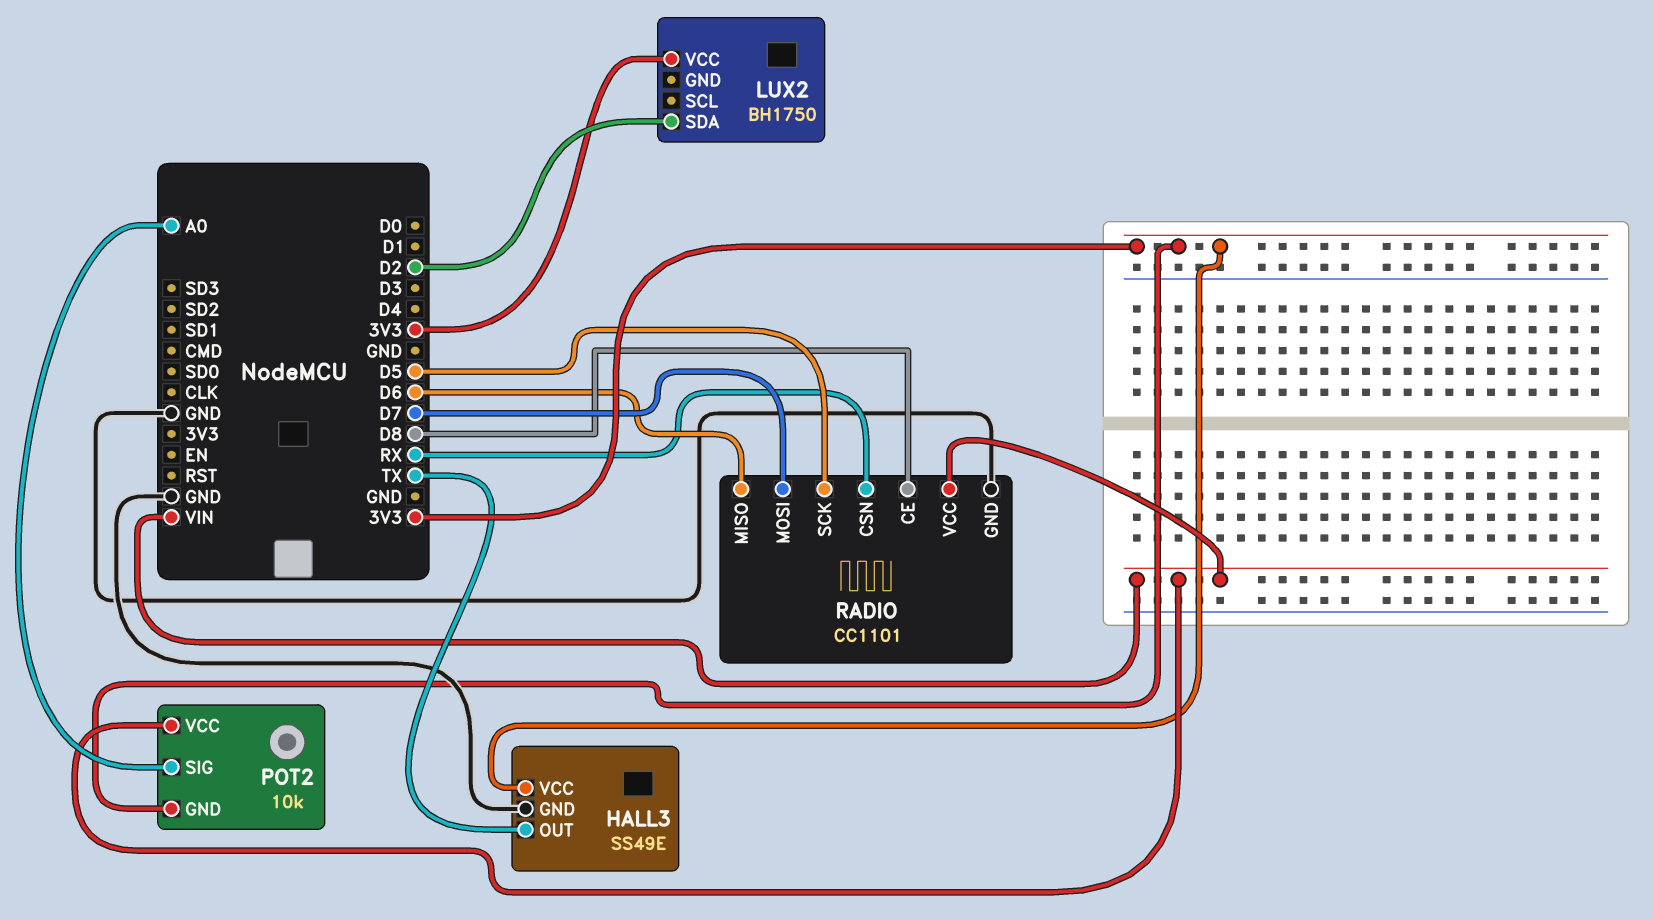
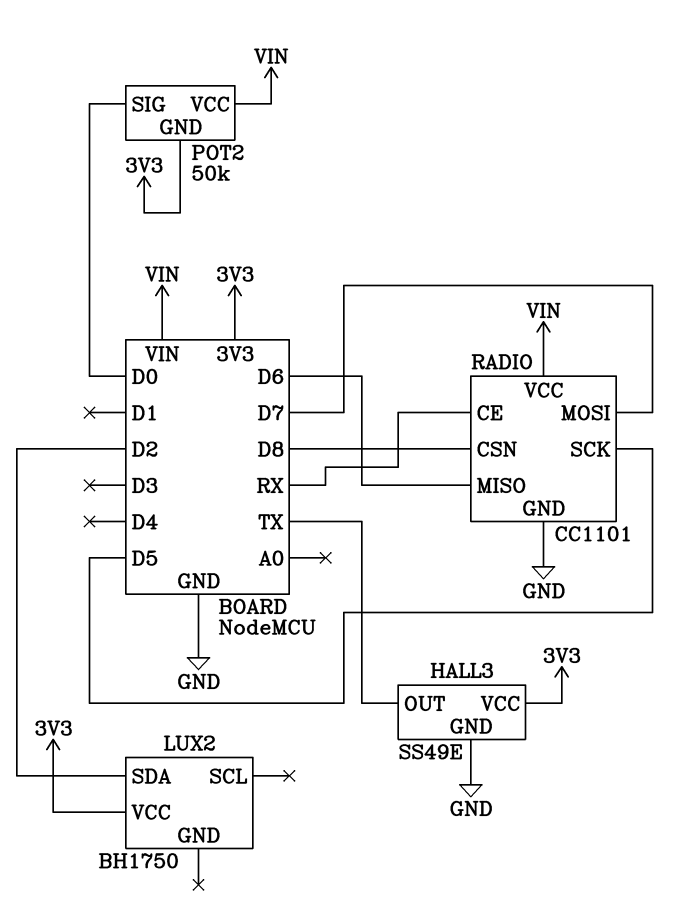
POT2: 10k -> 50k
POT2 pin SIG: A0 -> D0
RADIO pin CE: D8 -> RX
RADIO pin CSN: RX -> D8

